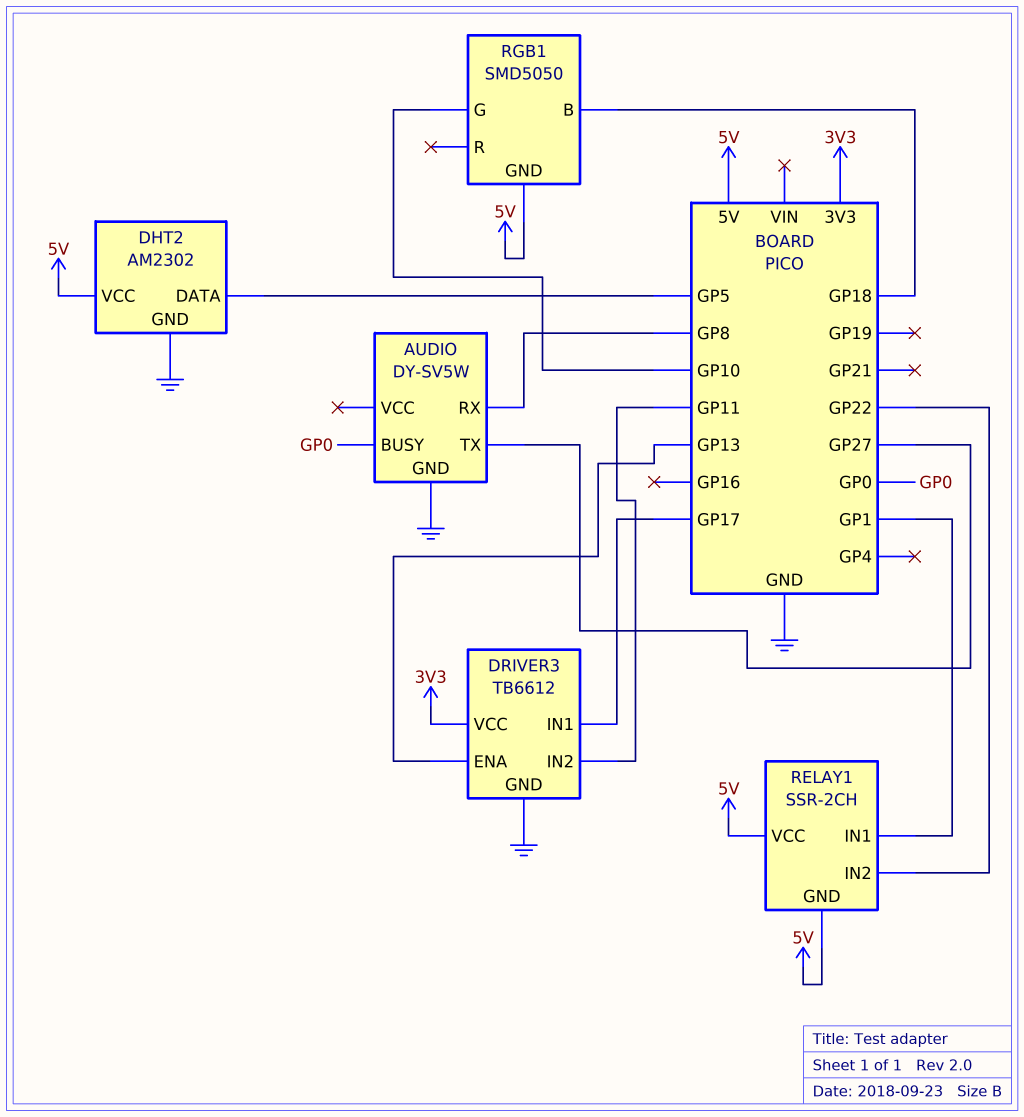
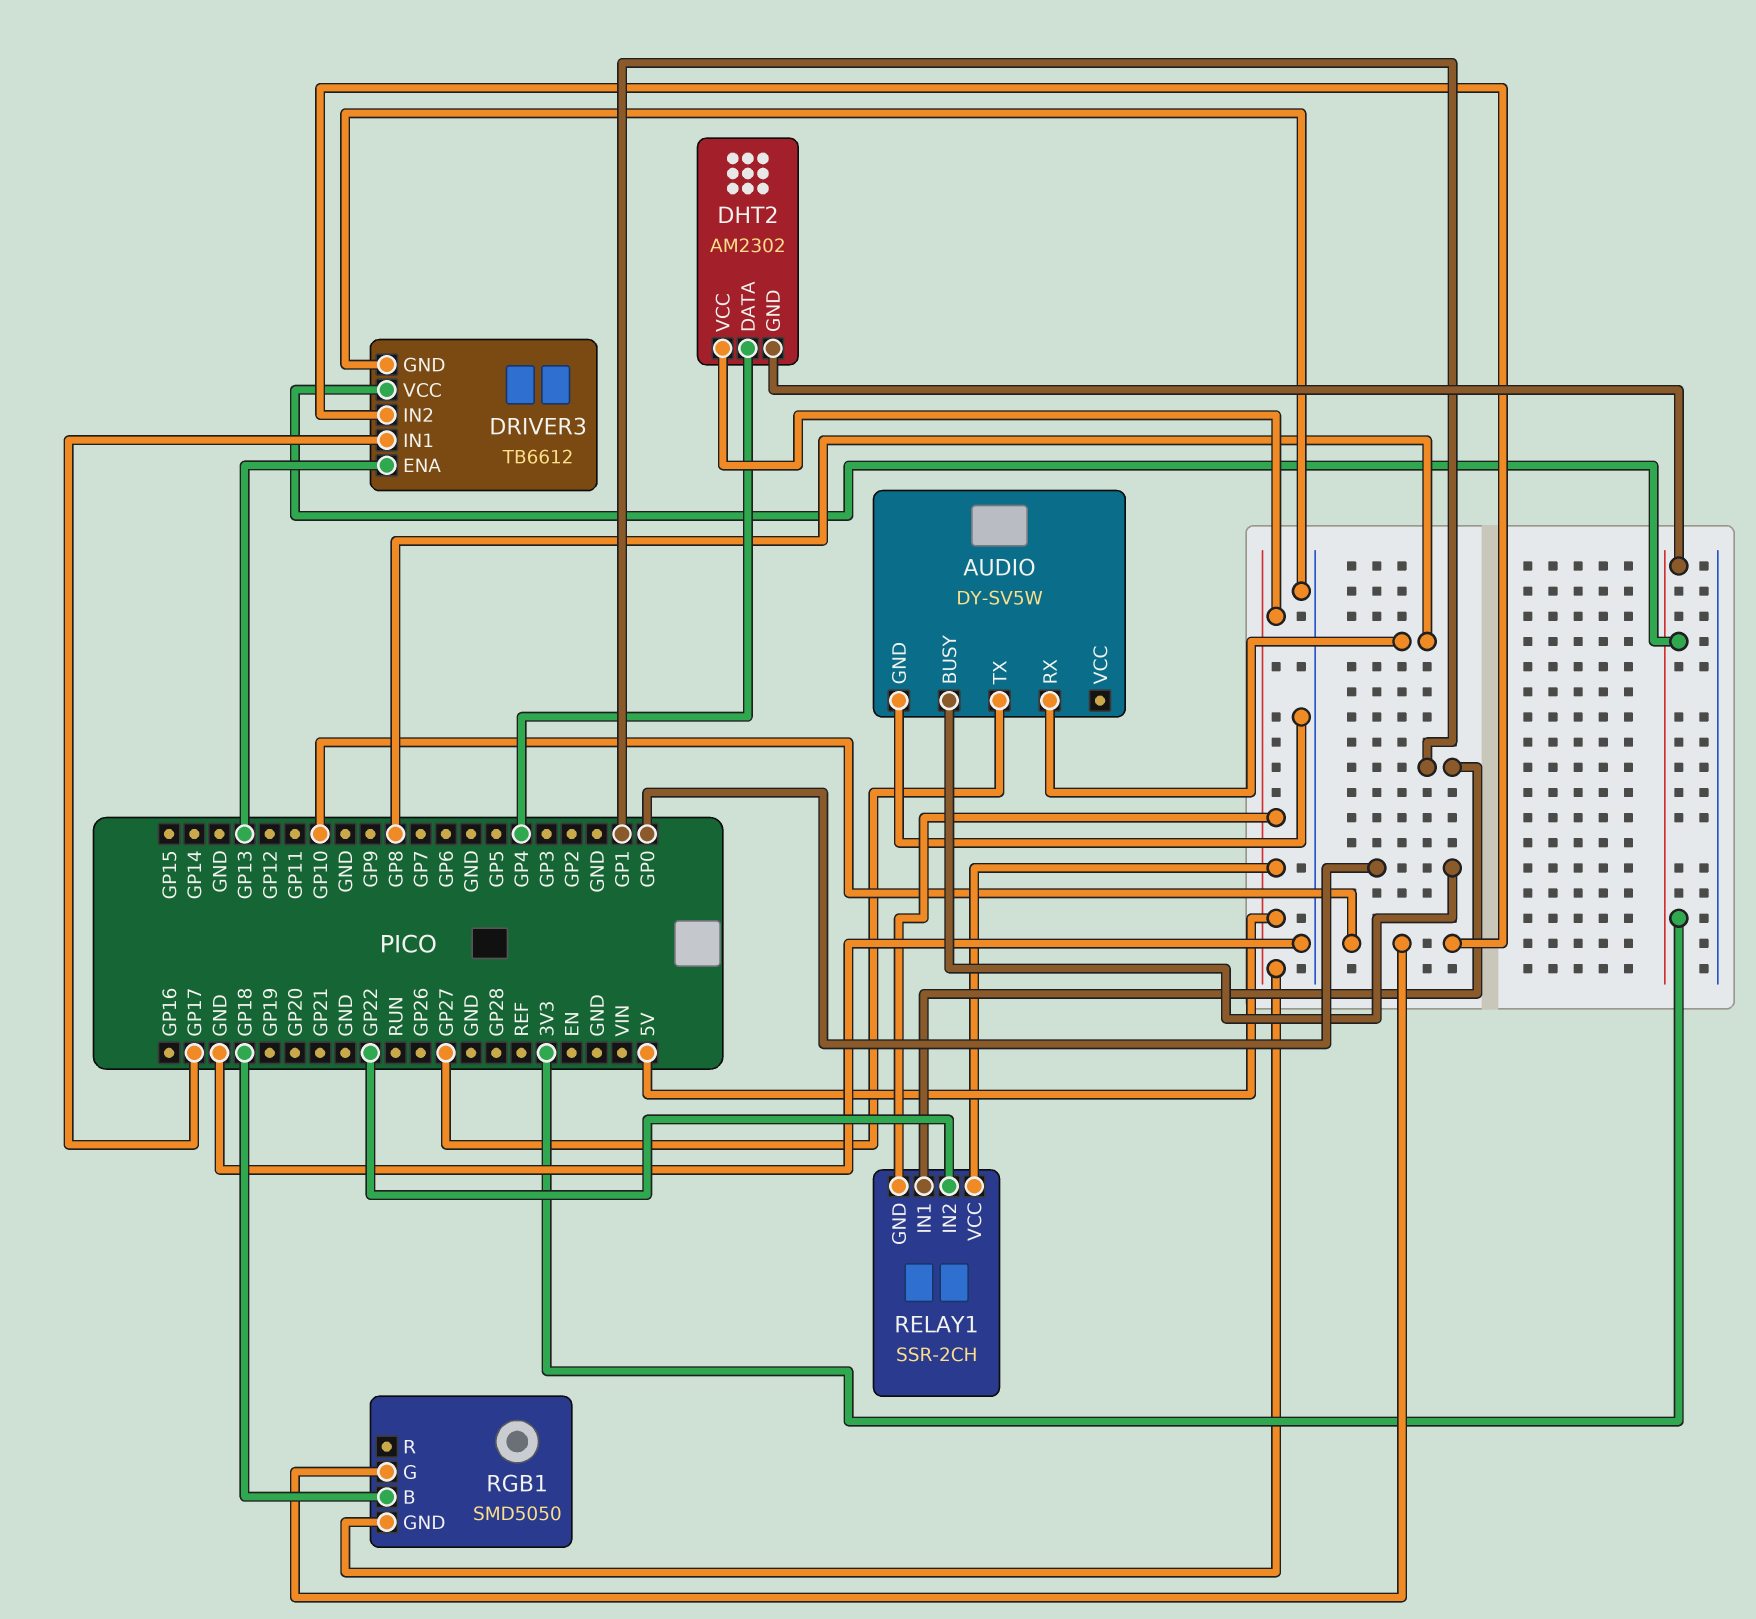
DHT2 pin DATA: GP5 -> GP4
DHT2 pin GND: GND -> 3V3
DRIVER3 pin IN2: GP11 -> GP10

